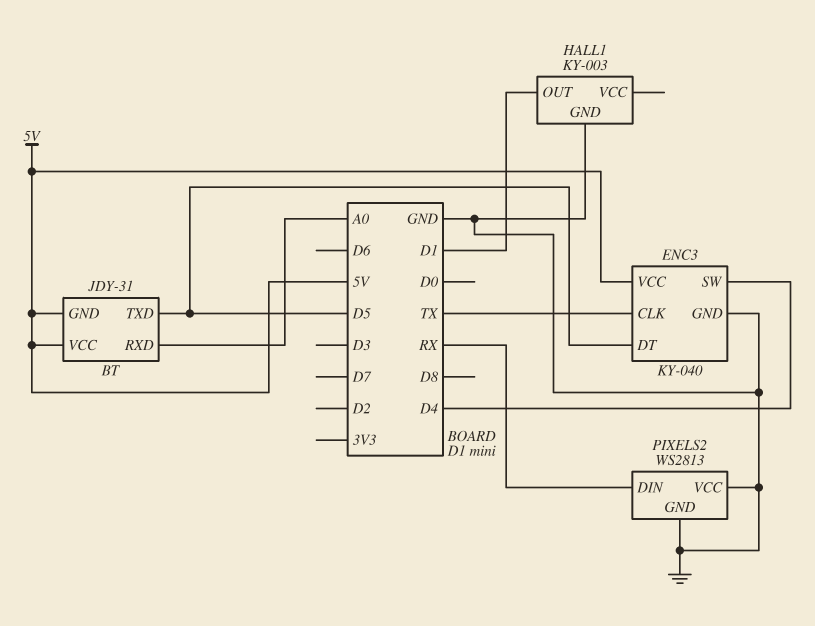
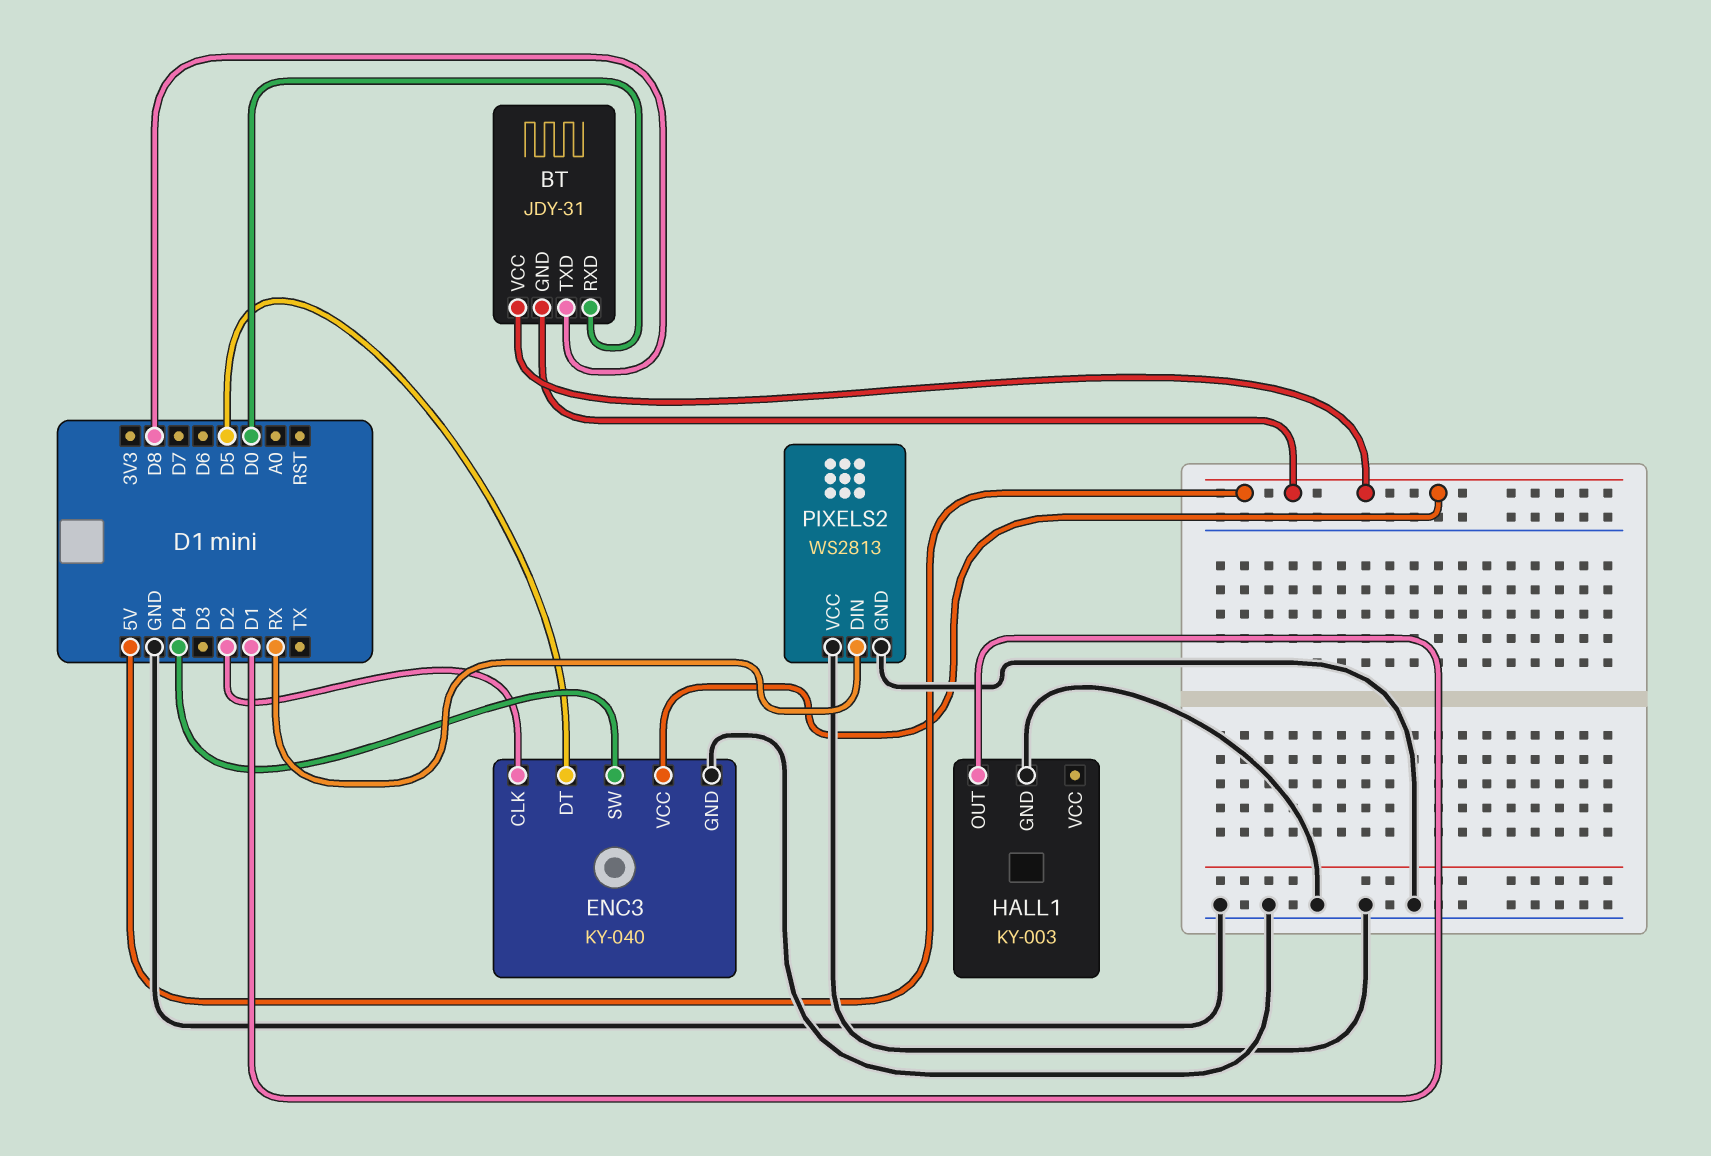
BT pin RXD: A0 -> D0
BT pin TXD: D5 -> D8
ENC3 pin CLK: TX -> D2

